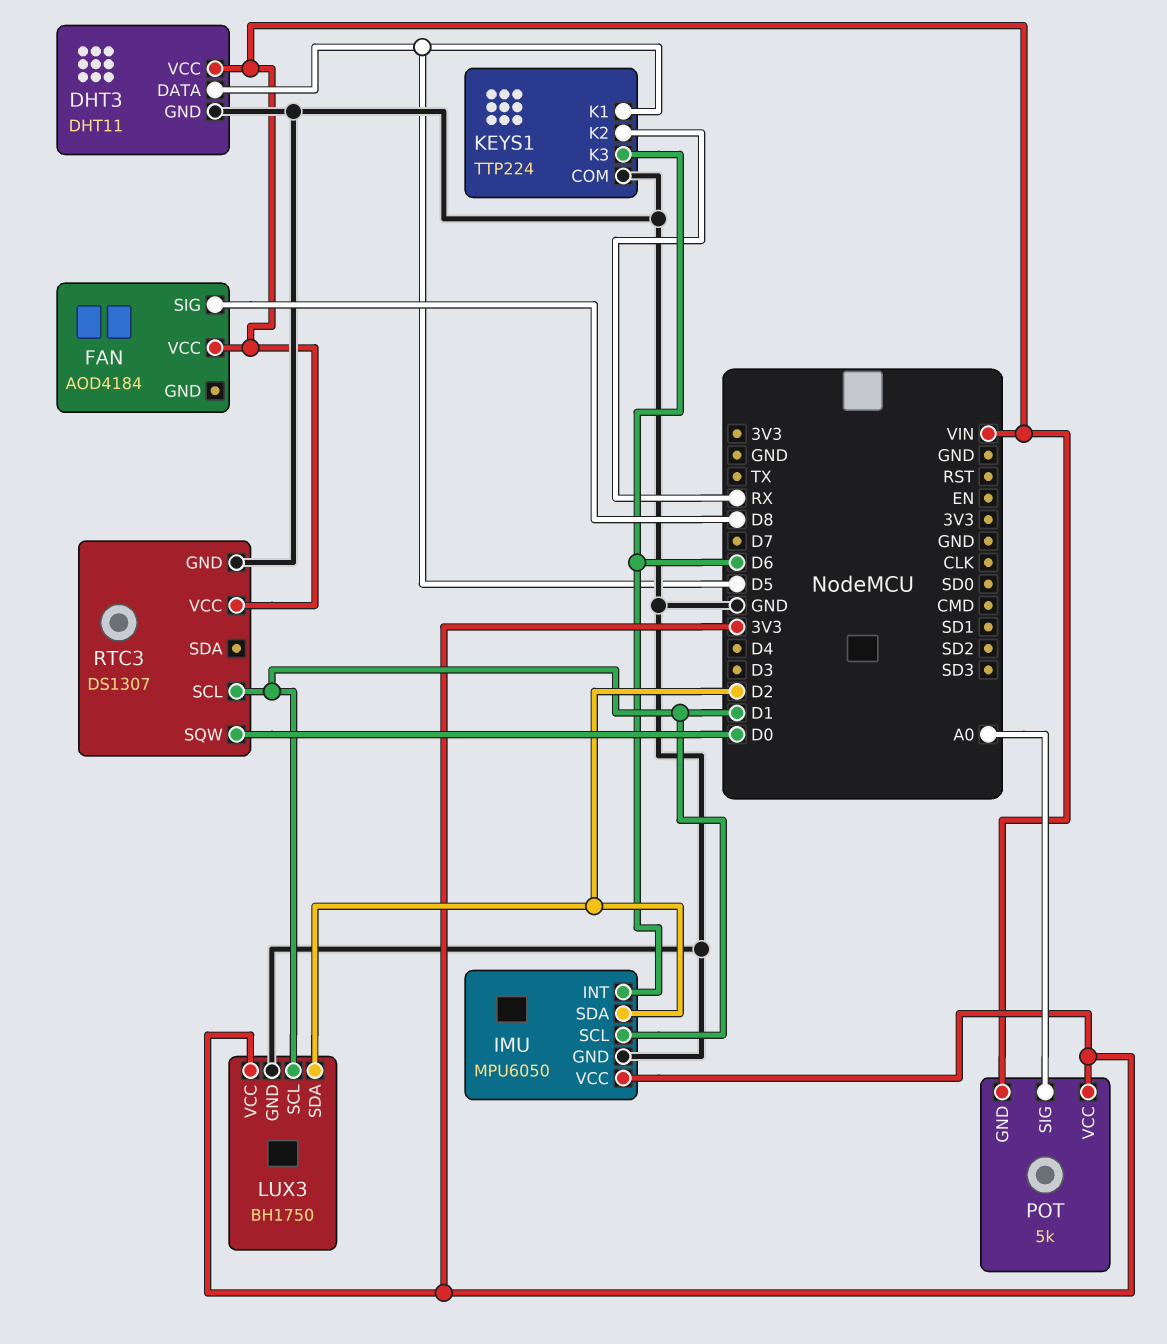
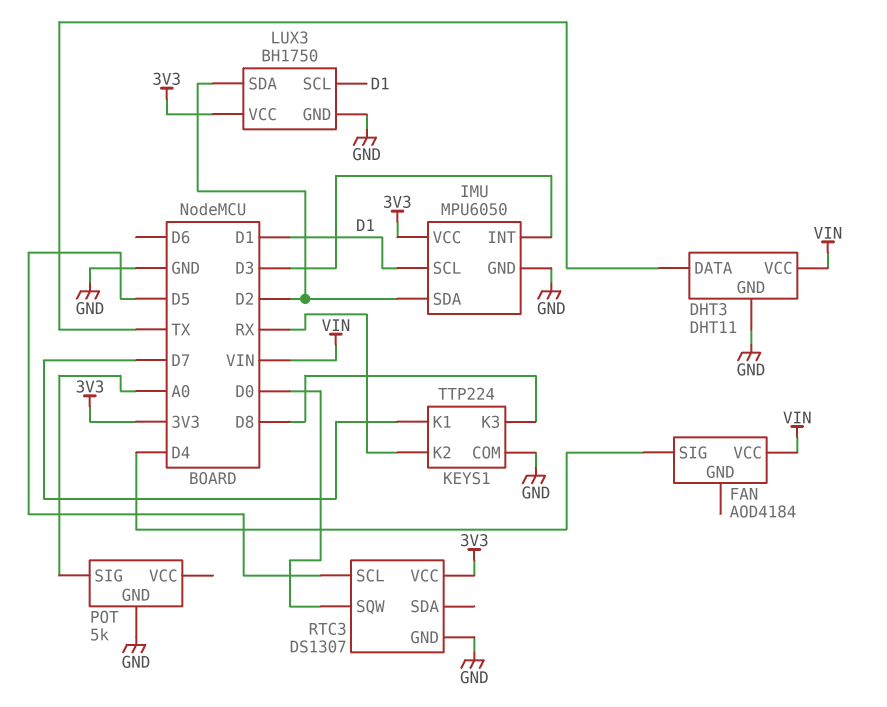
DHT3 pin DATA: D5 -> TX
FAN pin SIG: D8 -> D4
IMU pin INT: D6 -> D3
KEYS1 pin K1: D5 -> D7
KEYS1 pin K3: D6 -> D8
POT pin GND: VIN -> GND
POT pin VCC: 3V3 -> none
RTC3 pin SCL: D1 -> D5
RTC3 pin VCC: VIN -> 3V3

